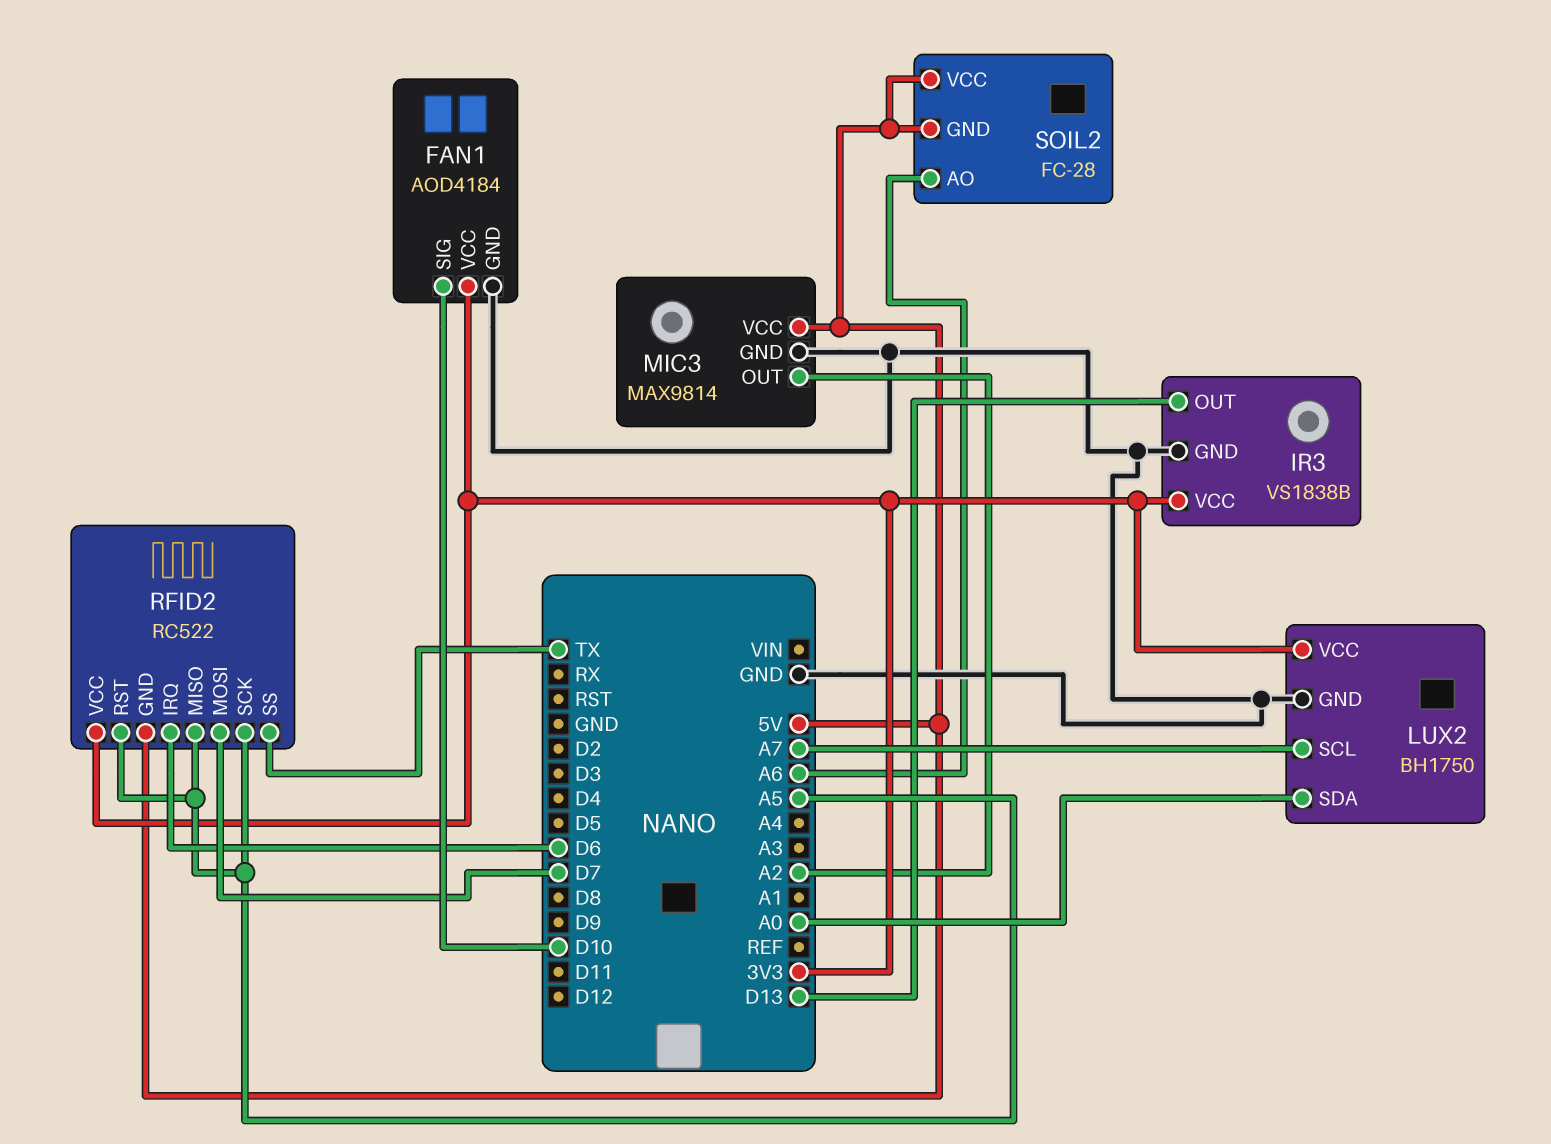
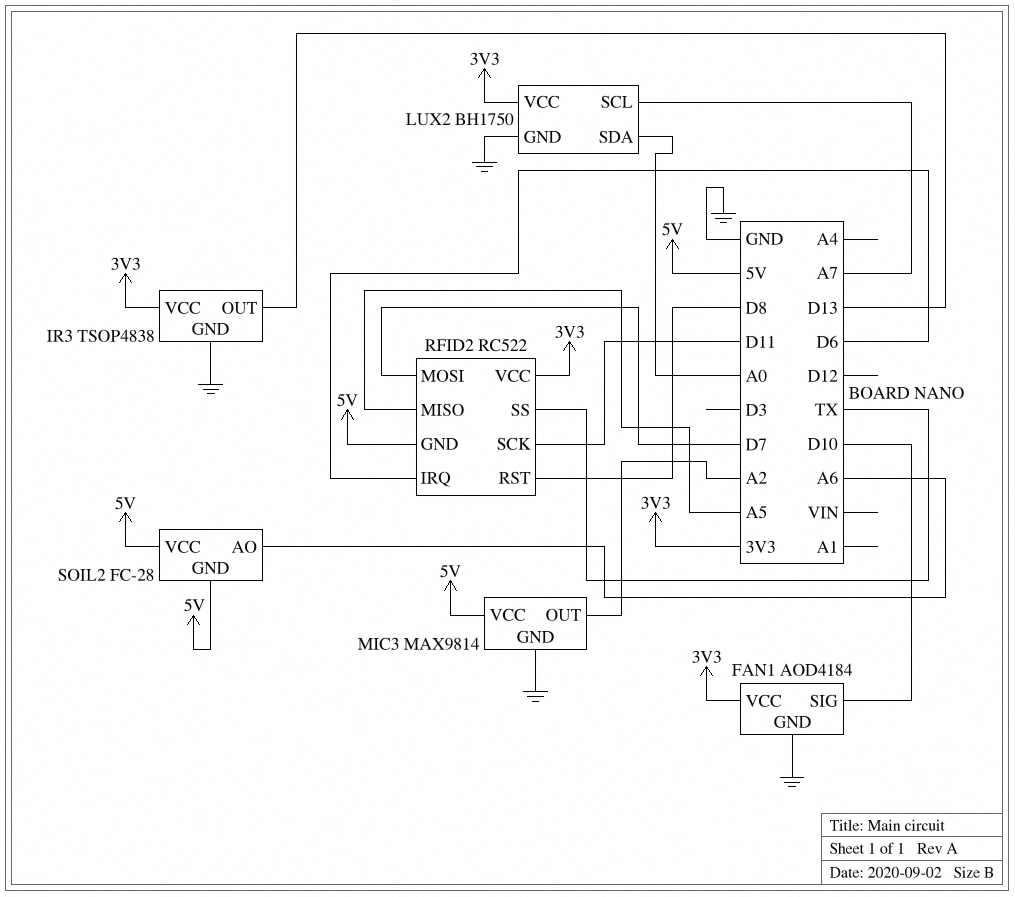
IR3: VS1838B -> TSOP4838
RFID2 pin RST: A5 -> D8
RFID2 pin SCK: A5 -> D11

